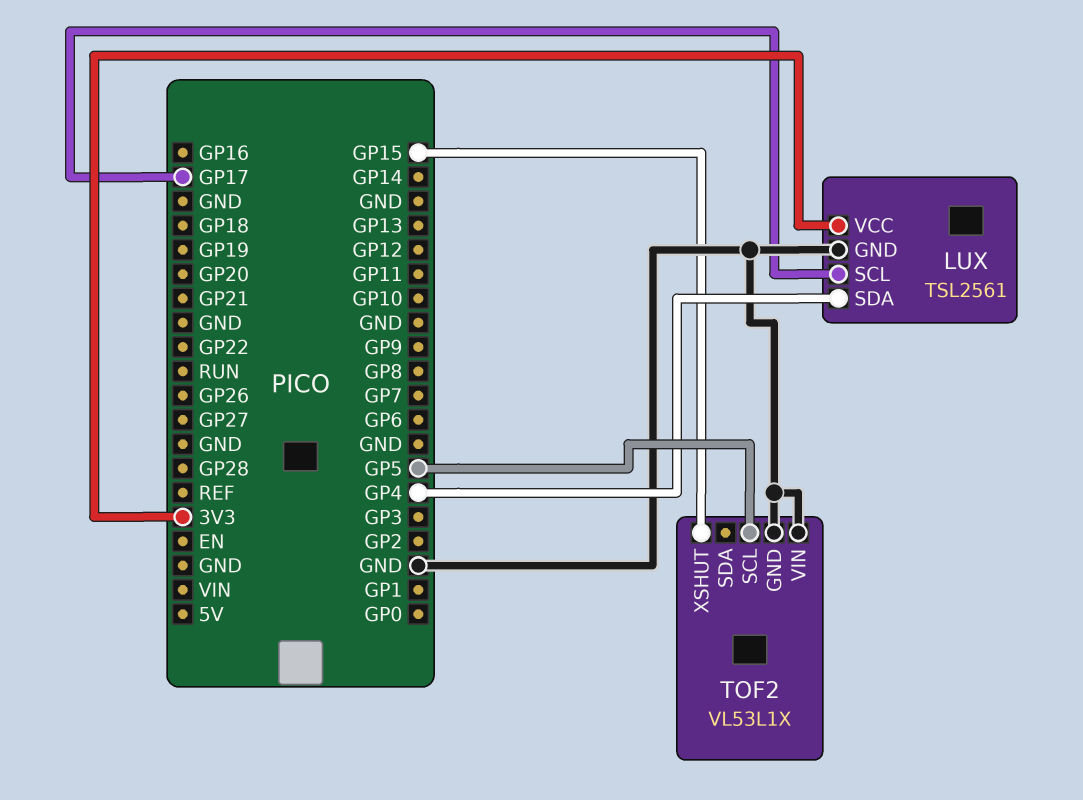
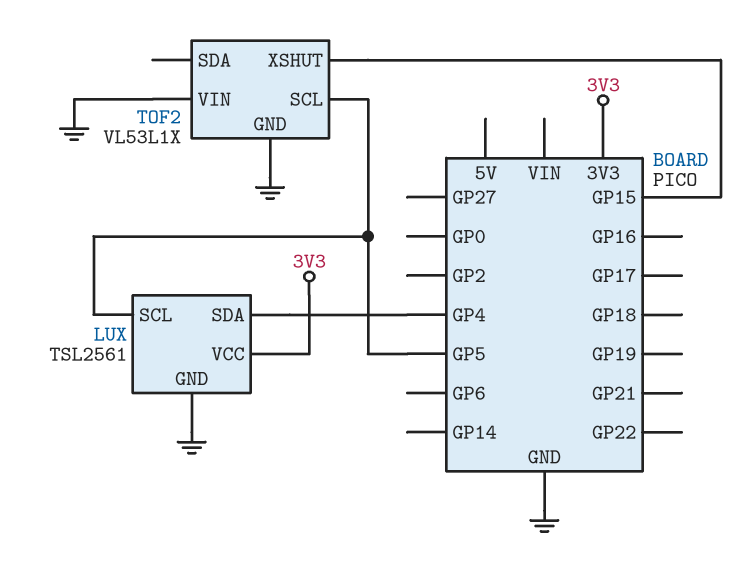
LUX pin SCL: GP17 -> GP5

